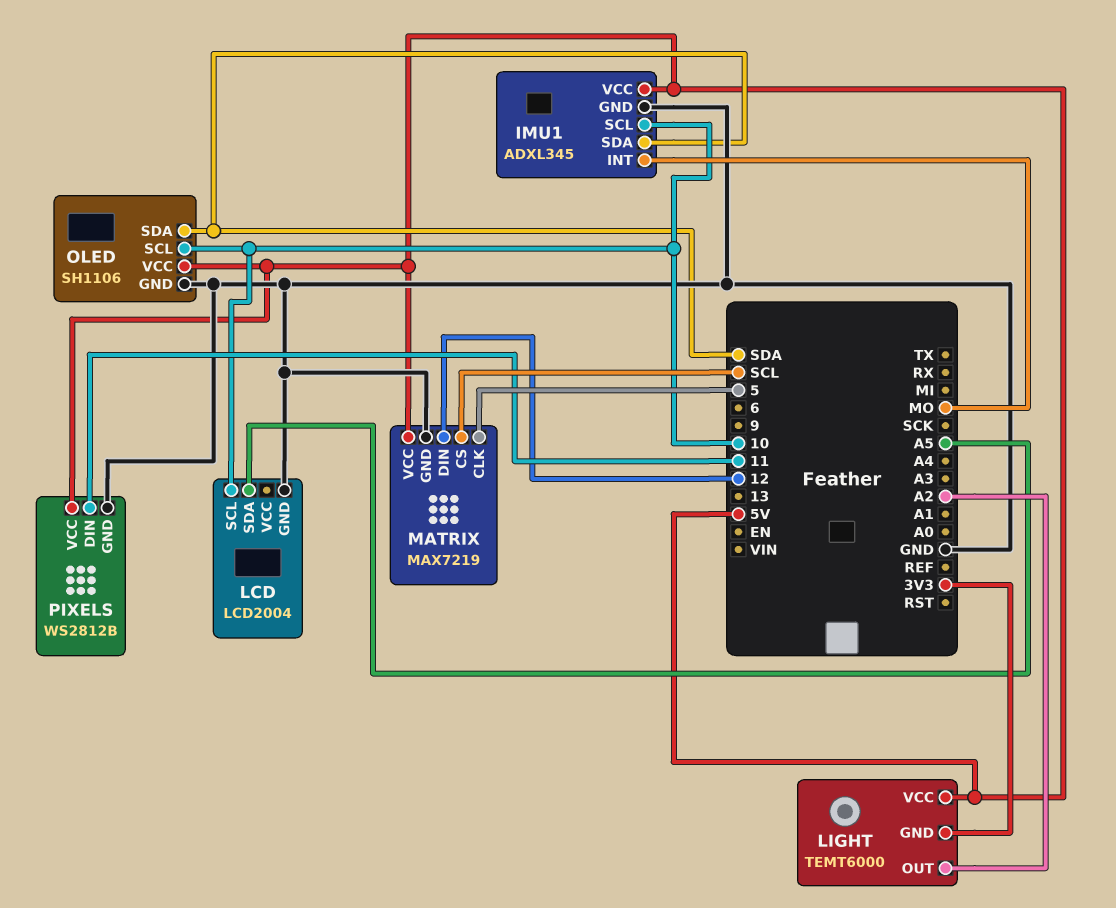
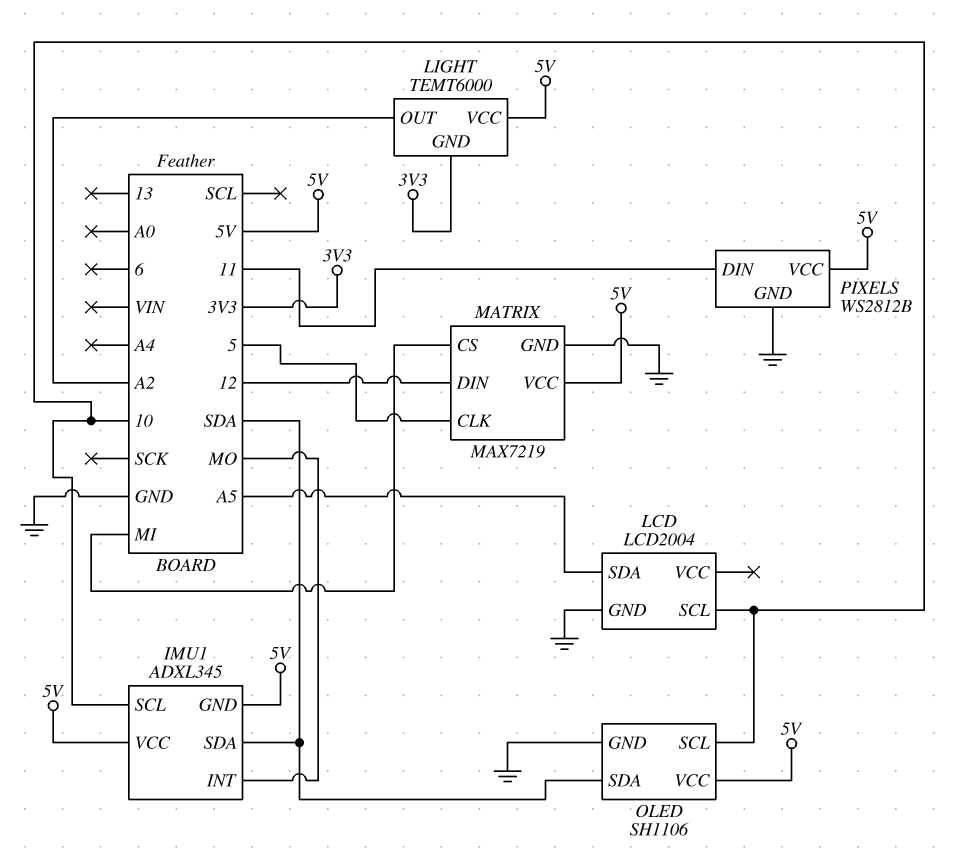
IMU1 pin GND: GND -> 5V
MATRIX pin CS: SCL -> MI

